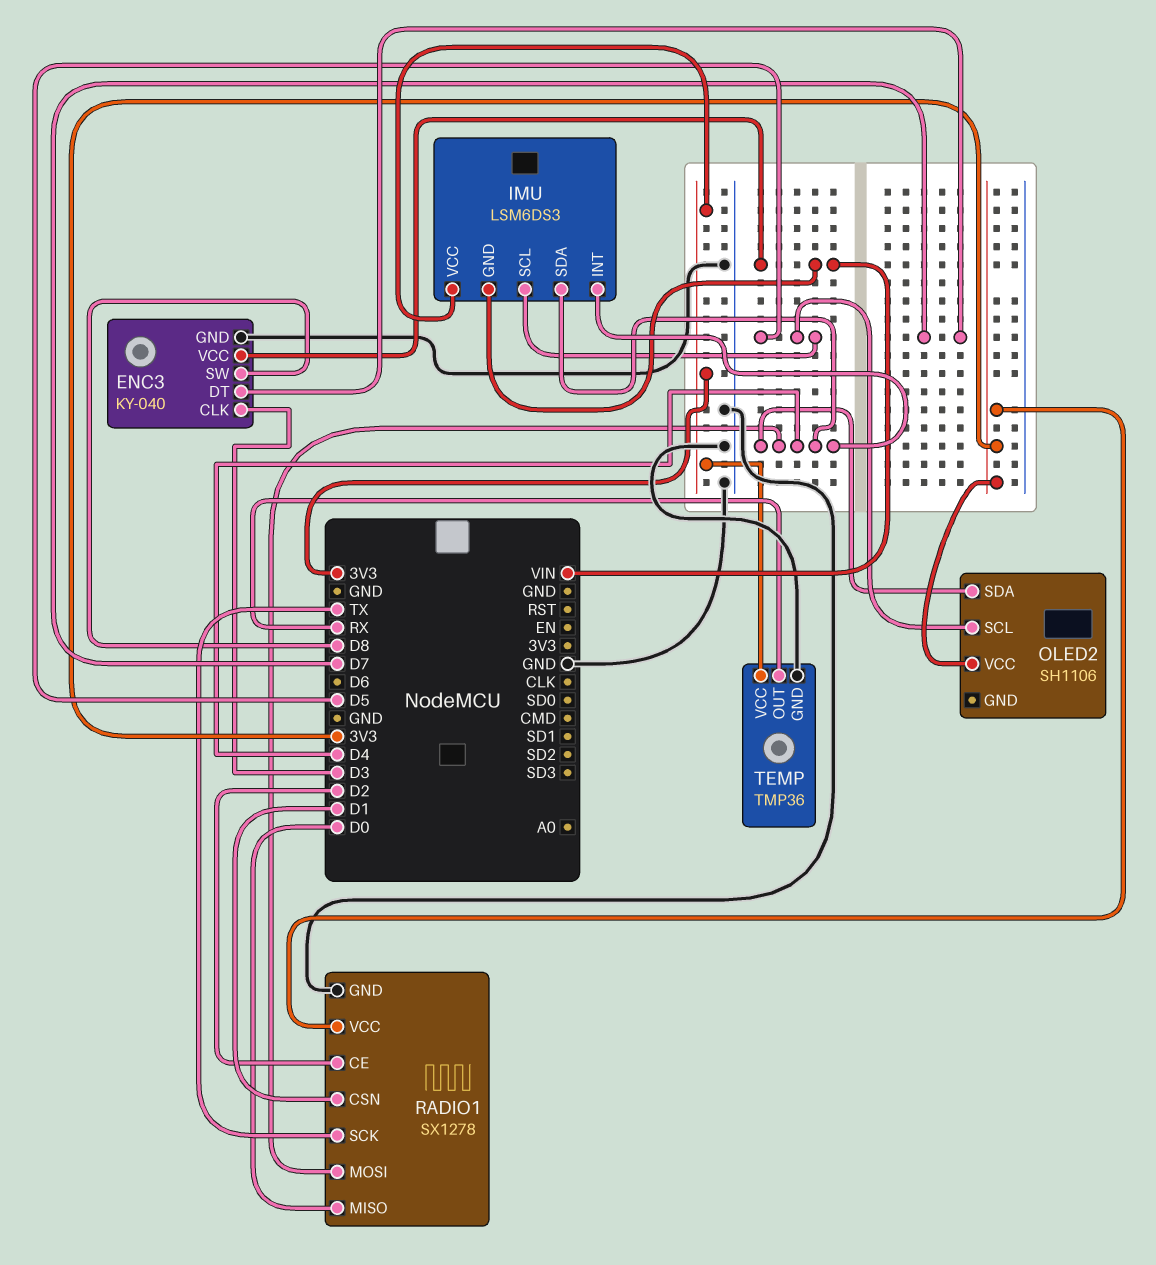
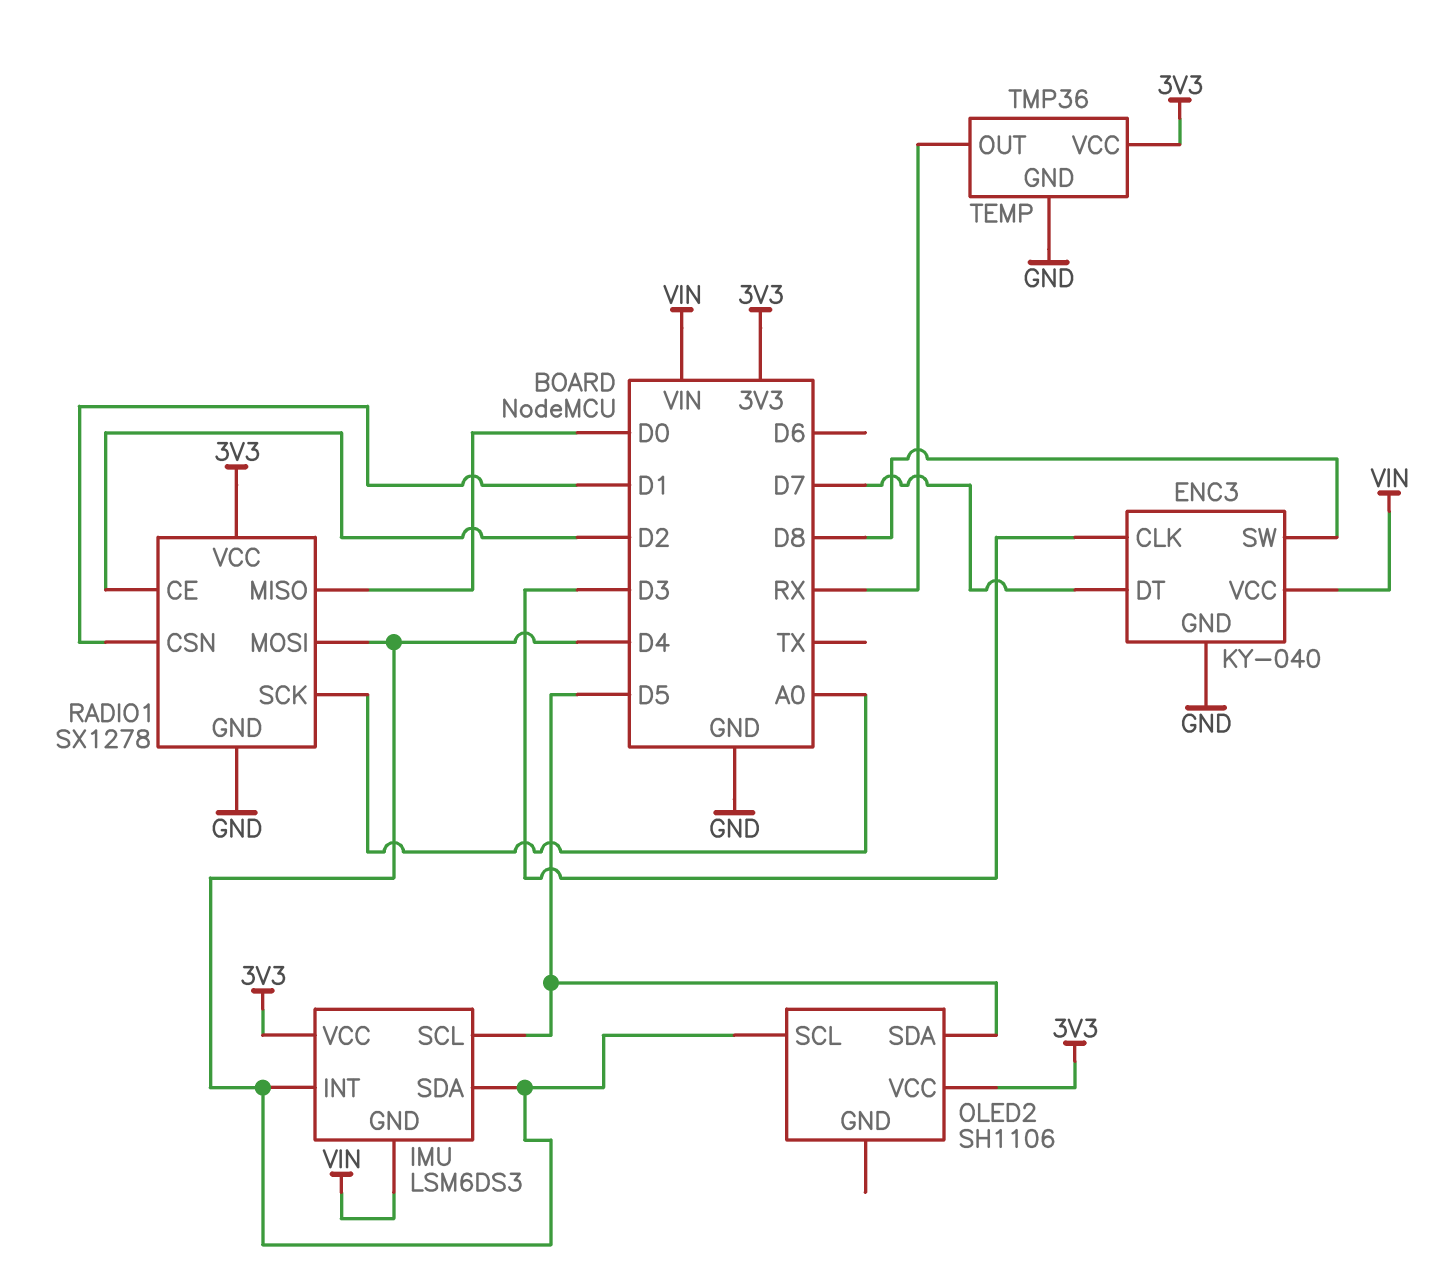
OLED2 pin SCL: D5 -> D4
OLED2 pin SDA: D4 -> D5
RADIO1 pin SCK: TX -> A0

